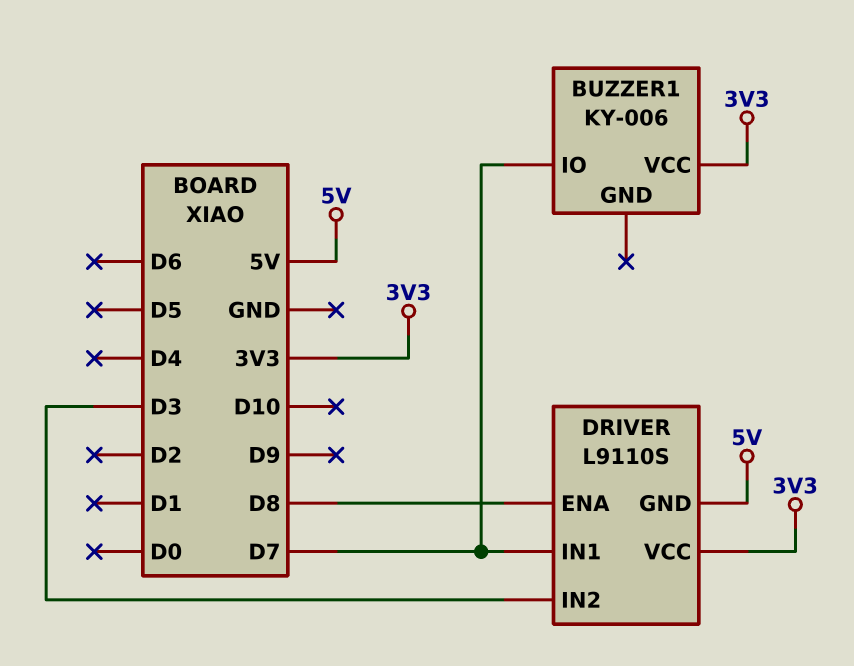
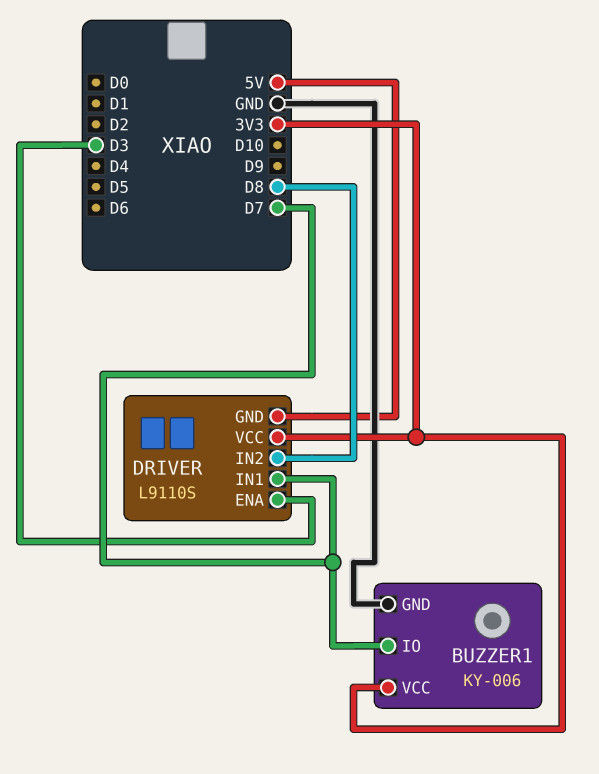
BUZZER1 pin GND: none -> GND
DRIVER pin ENA: D8 -> D3
DRIVER pin IN2: D3 -> D8

